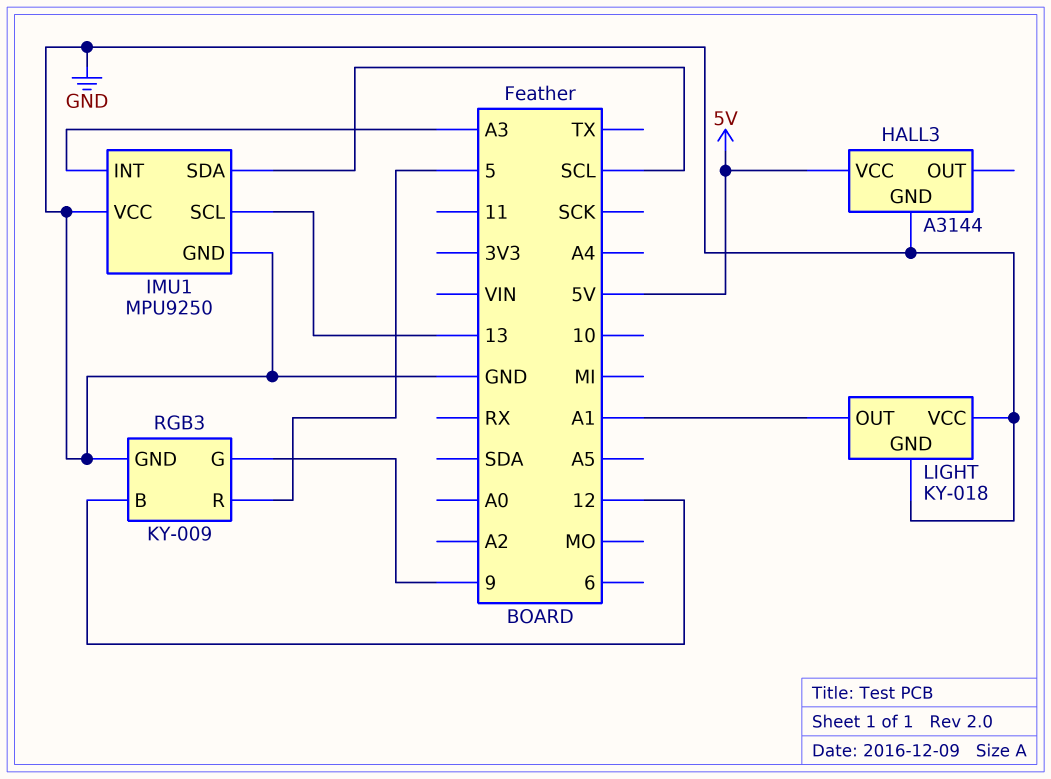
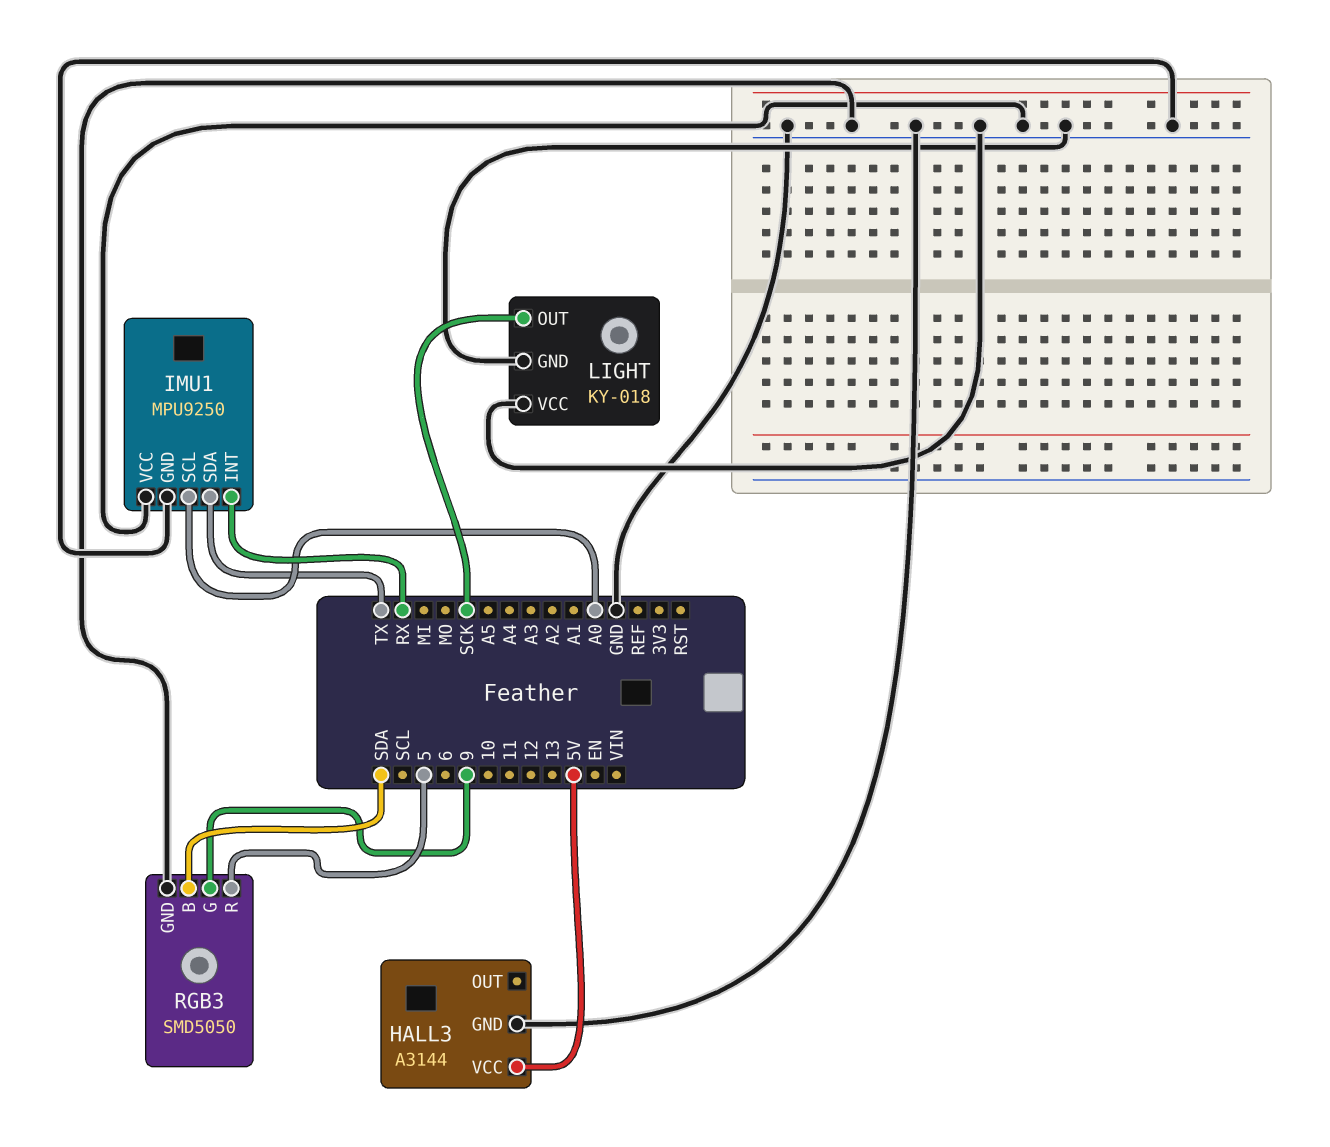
IMU1 pin INT: A3 -> RX
IMU1 pin SCL: 13 -> A0
IMU1 pin SDA: SCL -> TX
LIGHT pin OUT: A1 -> SCK
RGB3: KY-009 -> SMD5050
RGB3 pin B: 12 -> SDA

